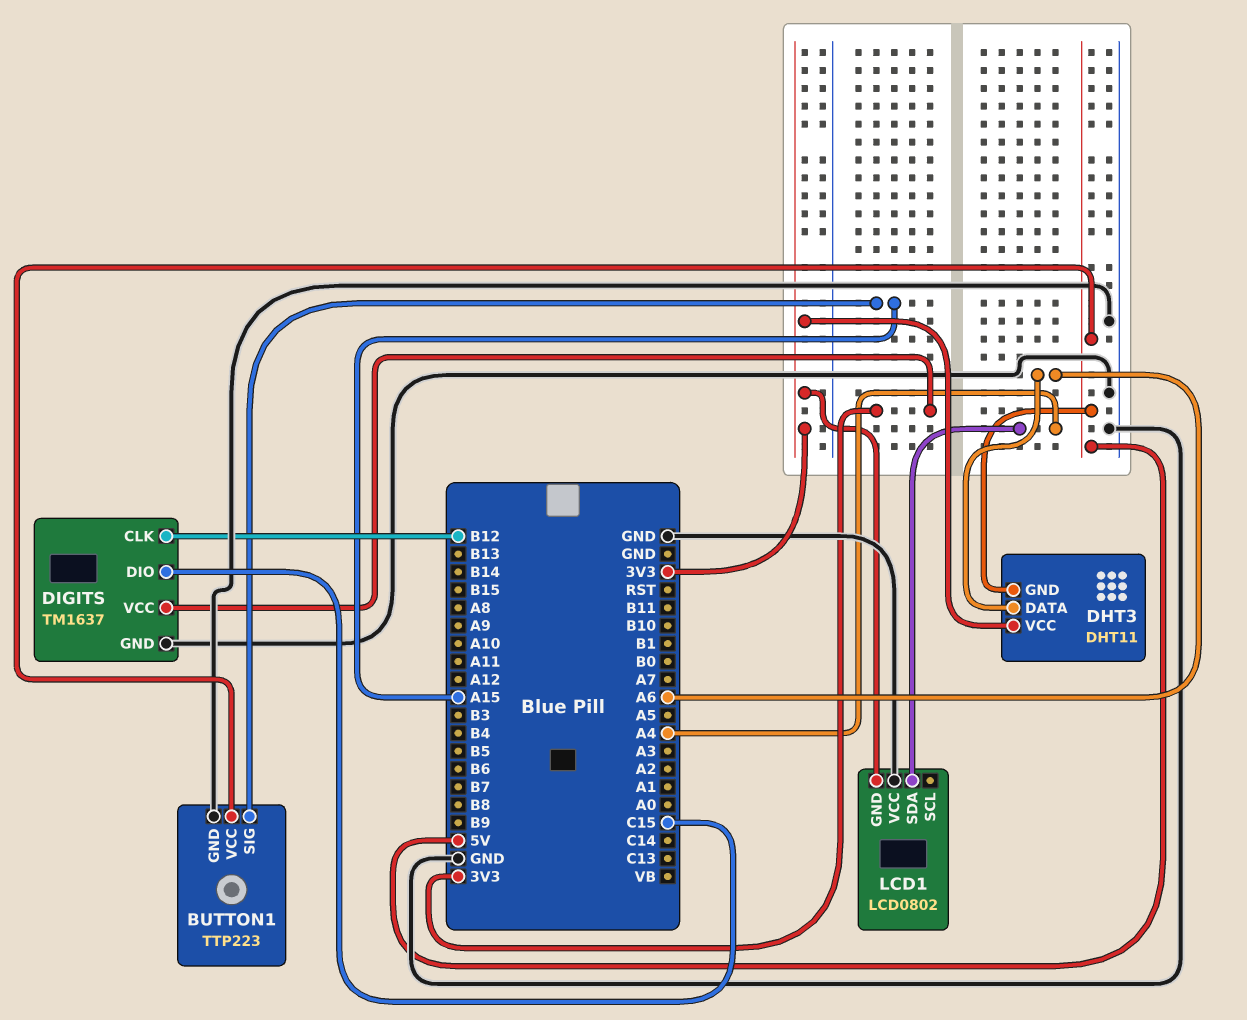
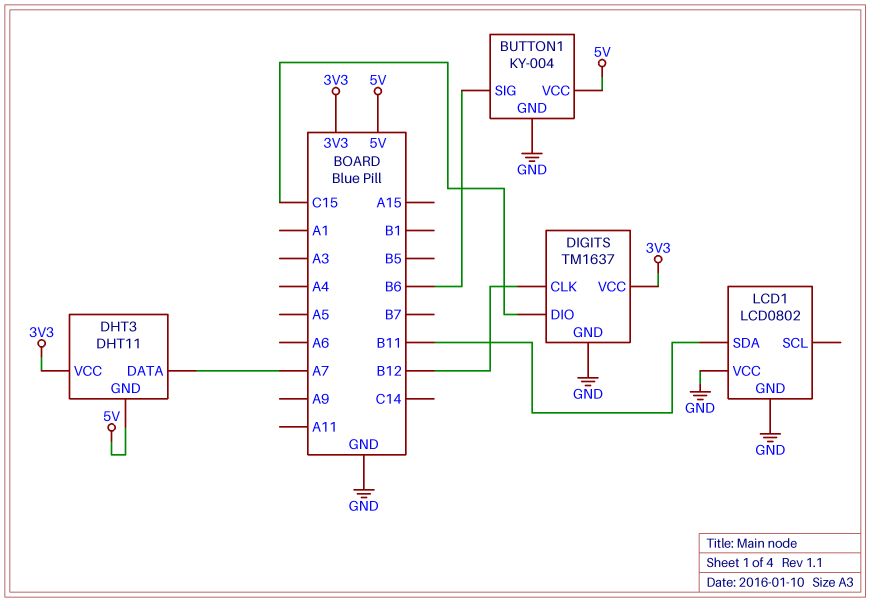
BUTTON1: TTP223 -> KY-004
BUTTON1 pin SIG: A15 -> B6
DHT3 pin DATA: A6 -> A7
LCD1 pin GND: 3V3 -> GND
LCD1 pin SDA: A4 -> B11

